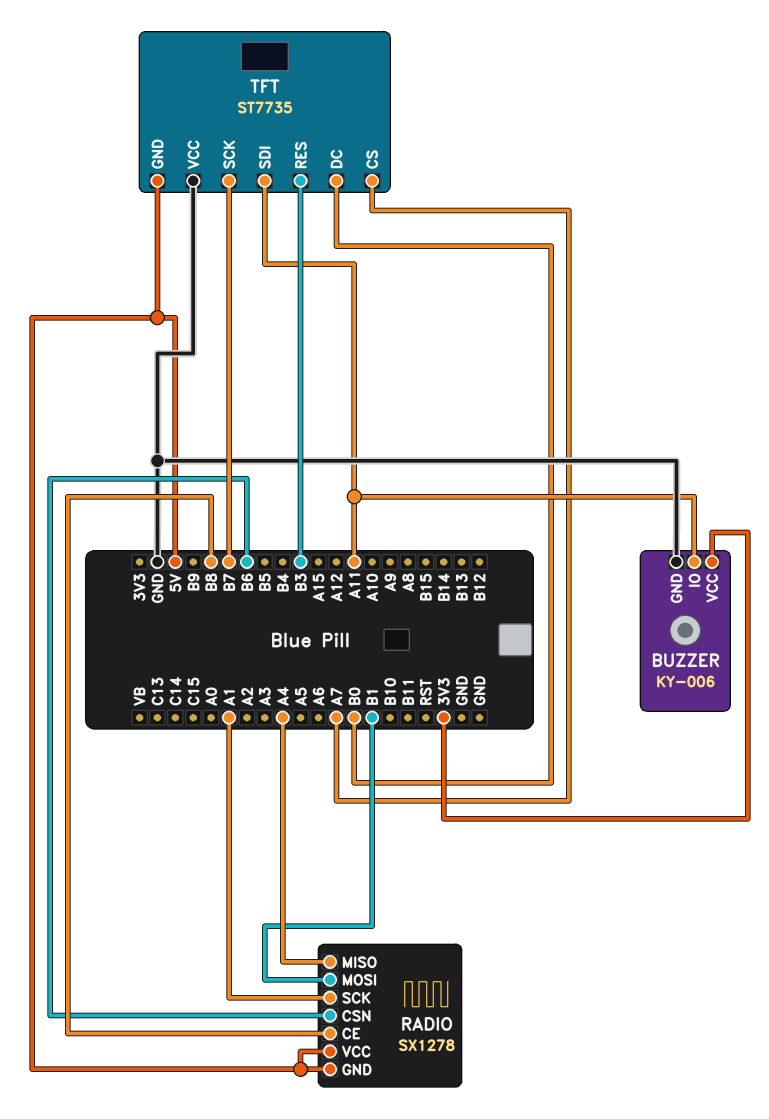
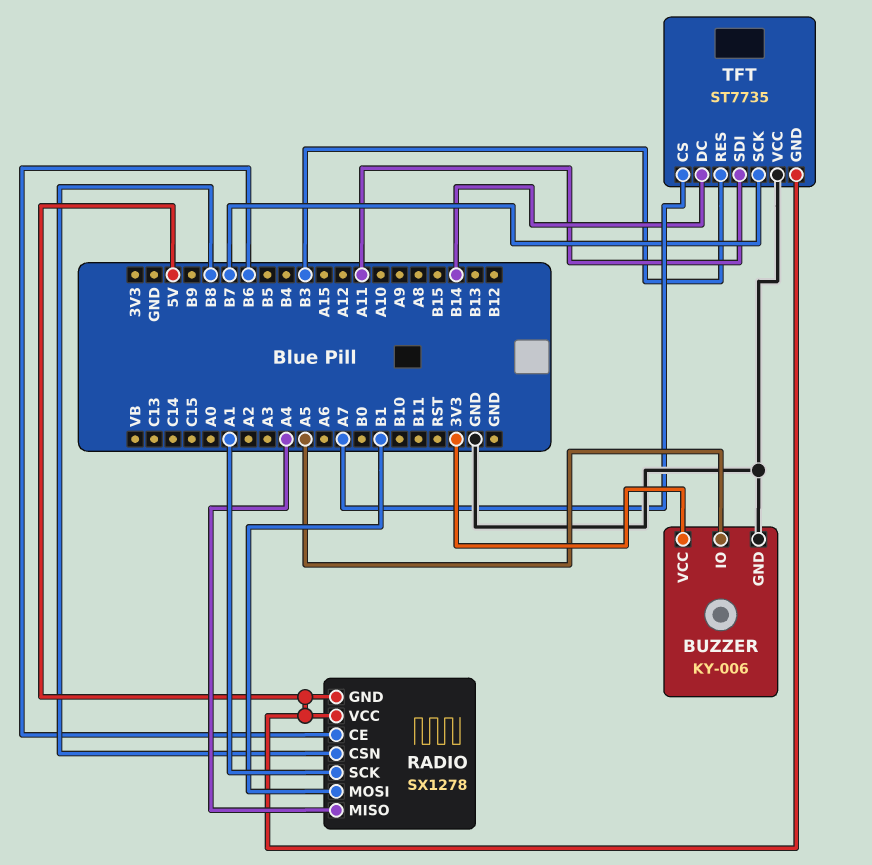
BUZZER pin IO: A11 -> A5
RADIO pin CE: B8 -> B6
RADIO pin CSN: B6 -> B8
TFT pin DC: B0 -> B14

